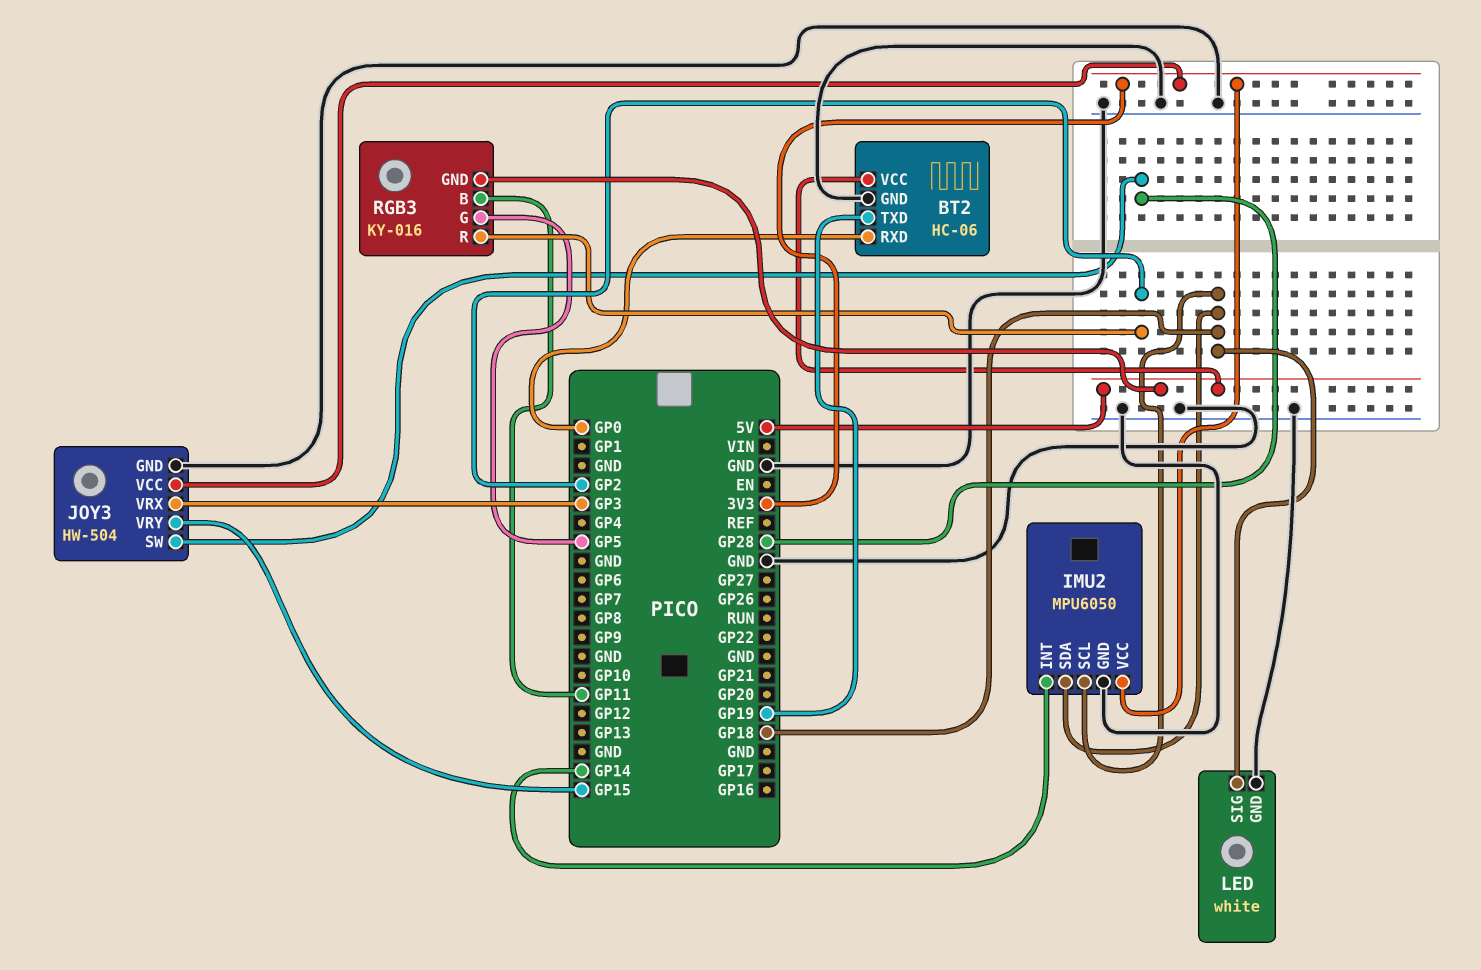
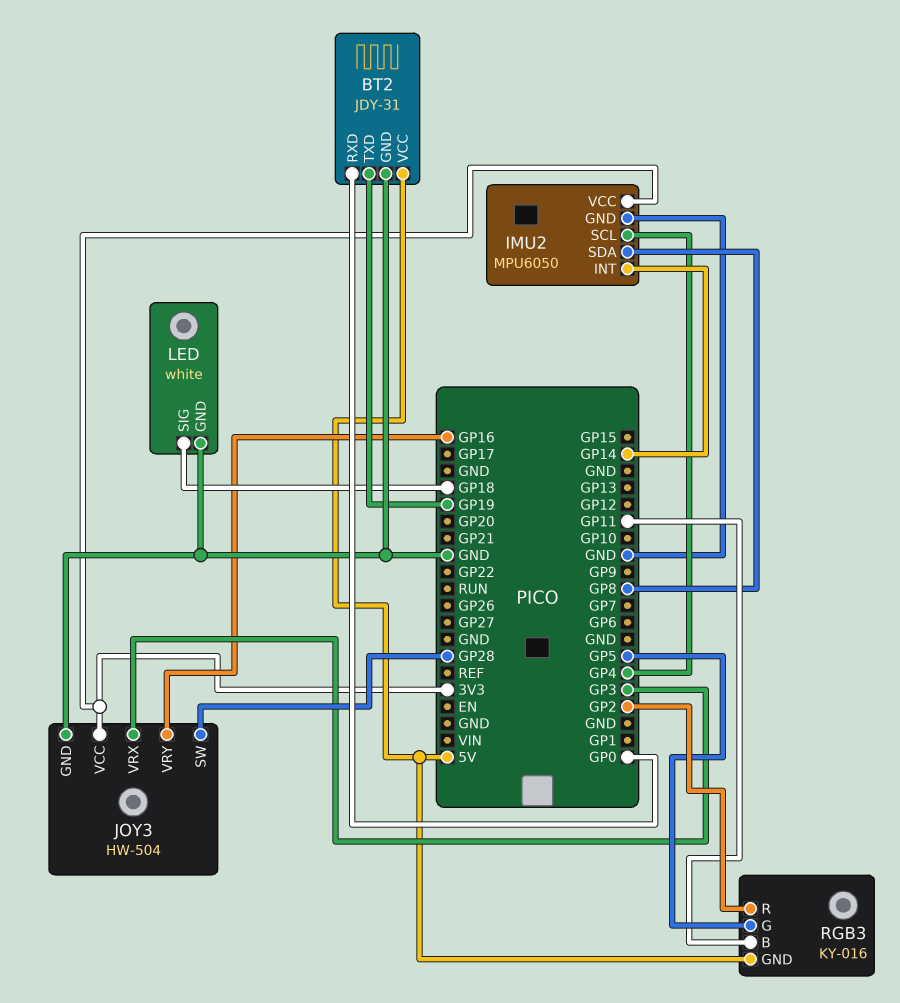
BT2: HC-06 -> JDY-31
IMU2 pin SCL: GP18 -> GP4
IMU2 pin SDA: GP18 -> GP8
JOY3 pin VRY: GP15 -> GP16

